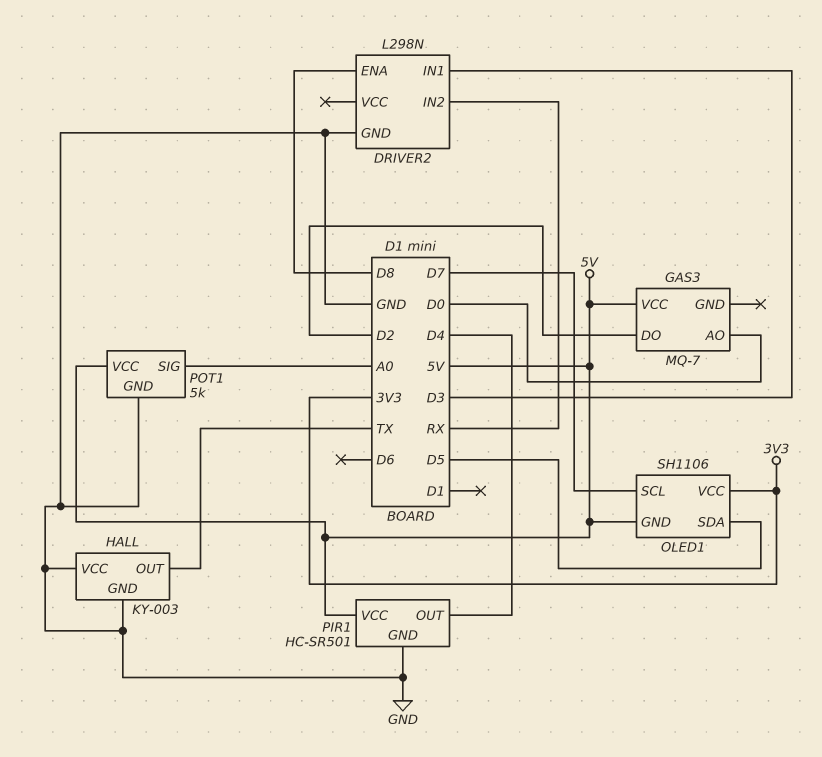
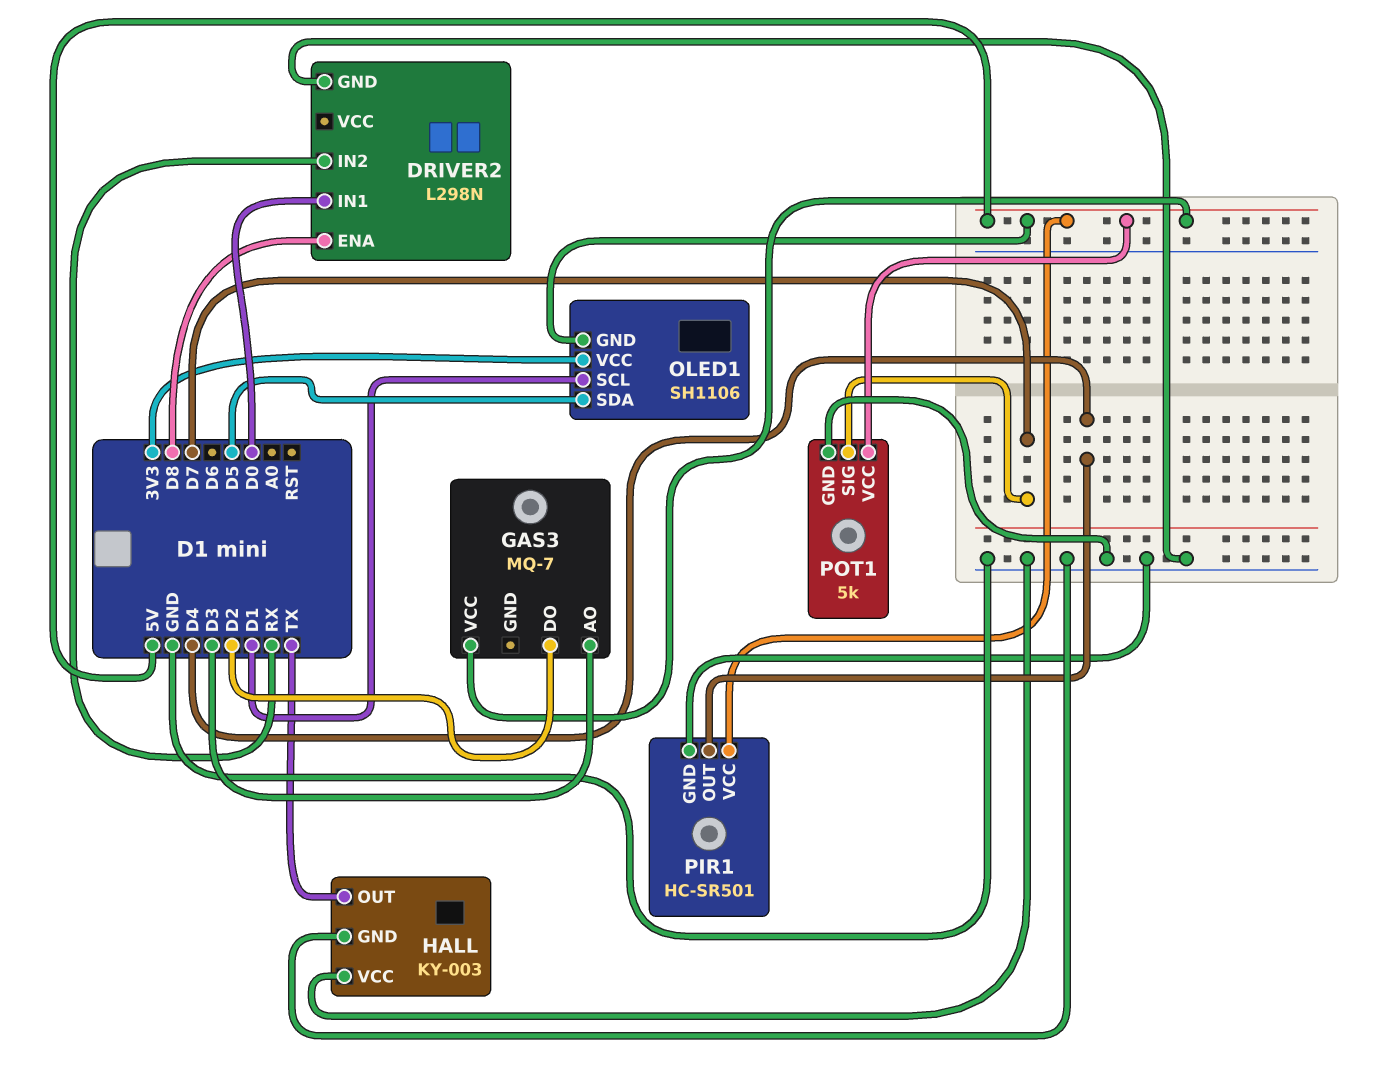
DRIVER2 pin IN1: D3 -> D0
GAS3 pin AO: D0 -> D3
OLED1 pin SCL: D7 -> D1
POT1 pin SIG: A0 -> D7

